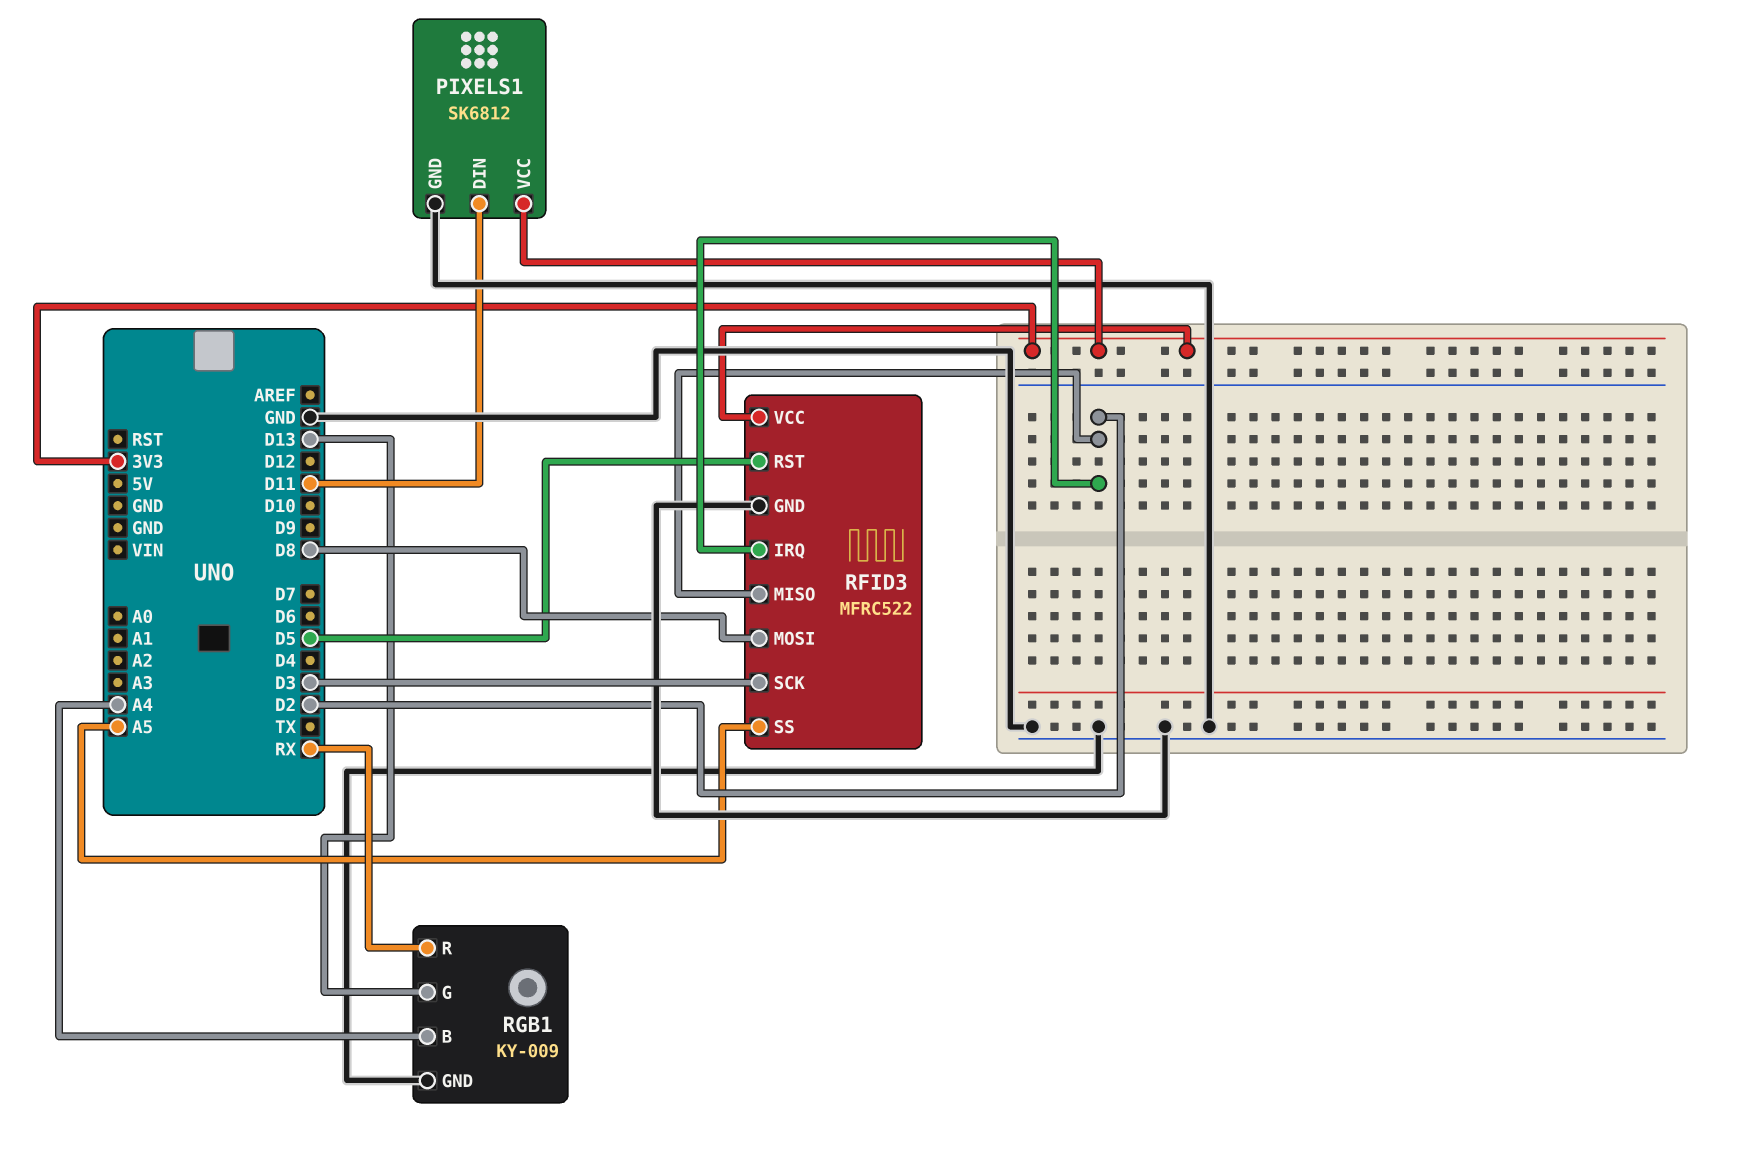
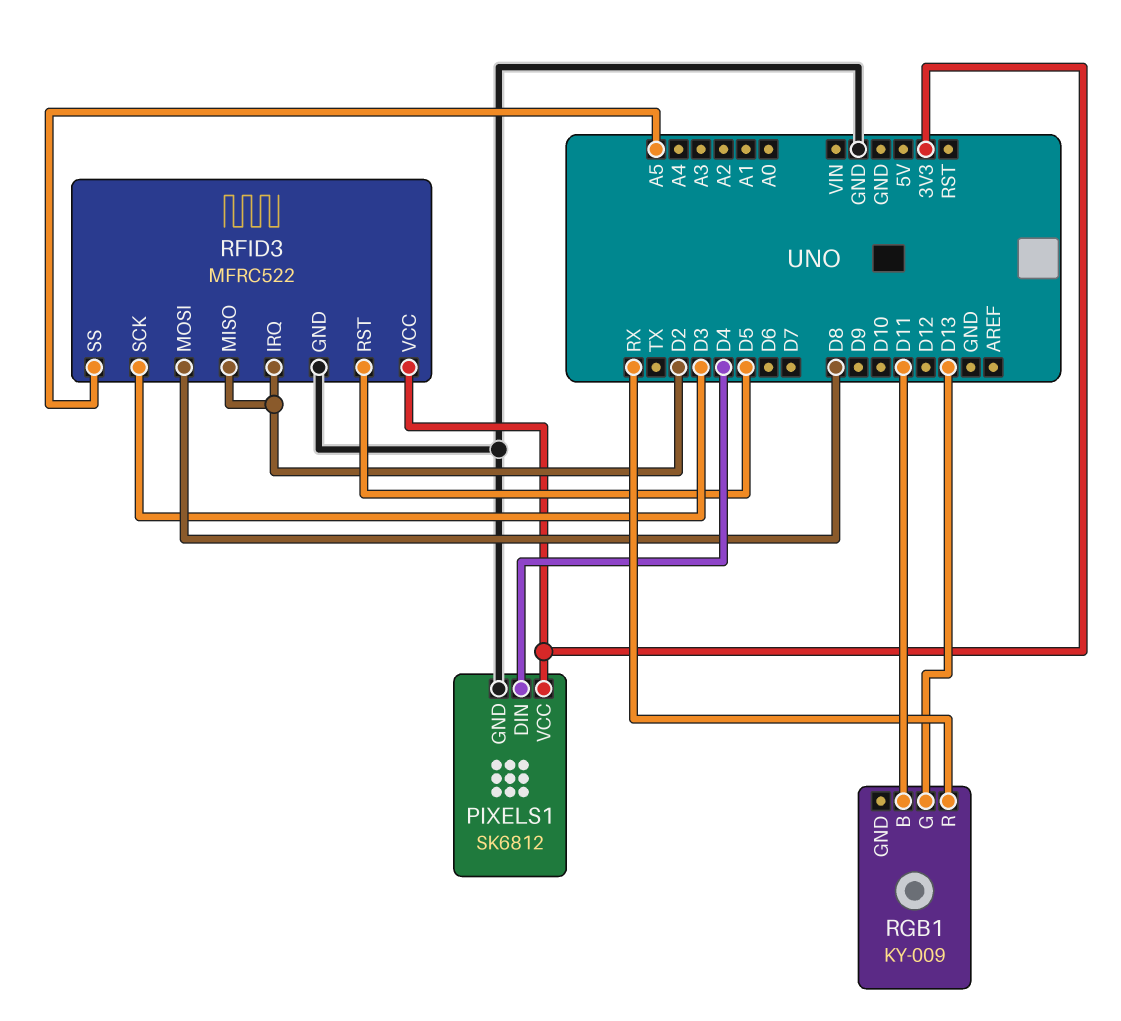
PIXELS1 pin DIN: D11 -> D4
RGB1 pin B: A4 -> D11
RGB1 pin GND: GND -> none

